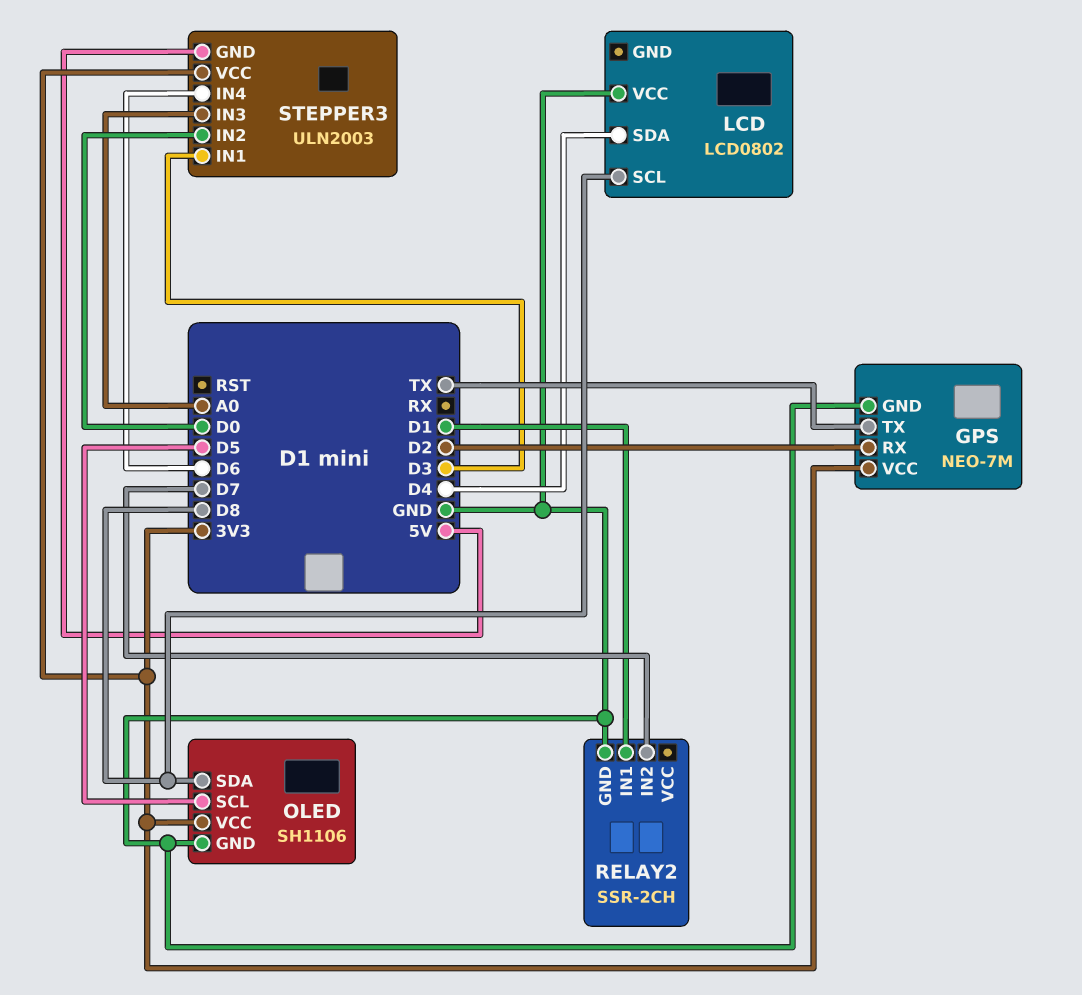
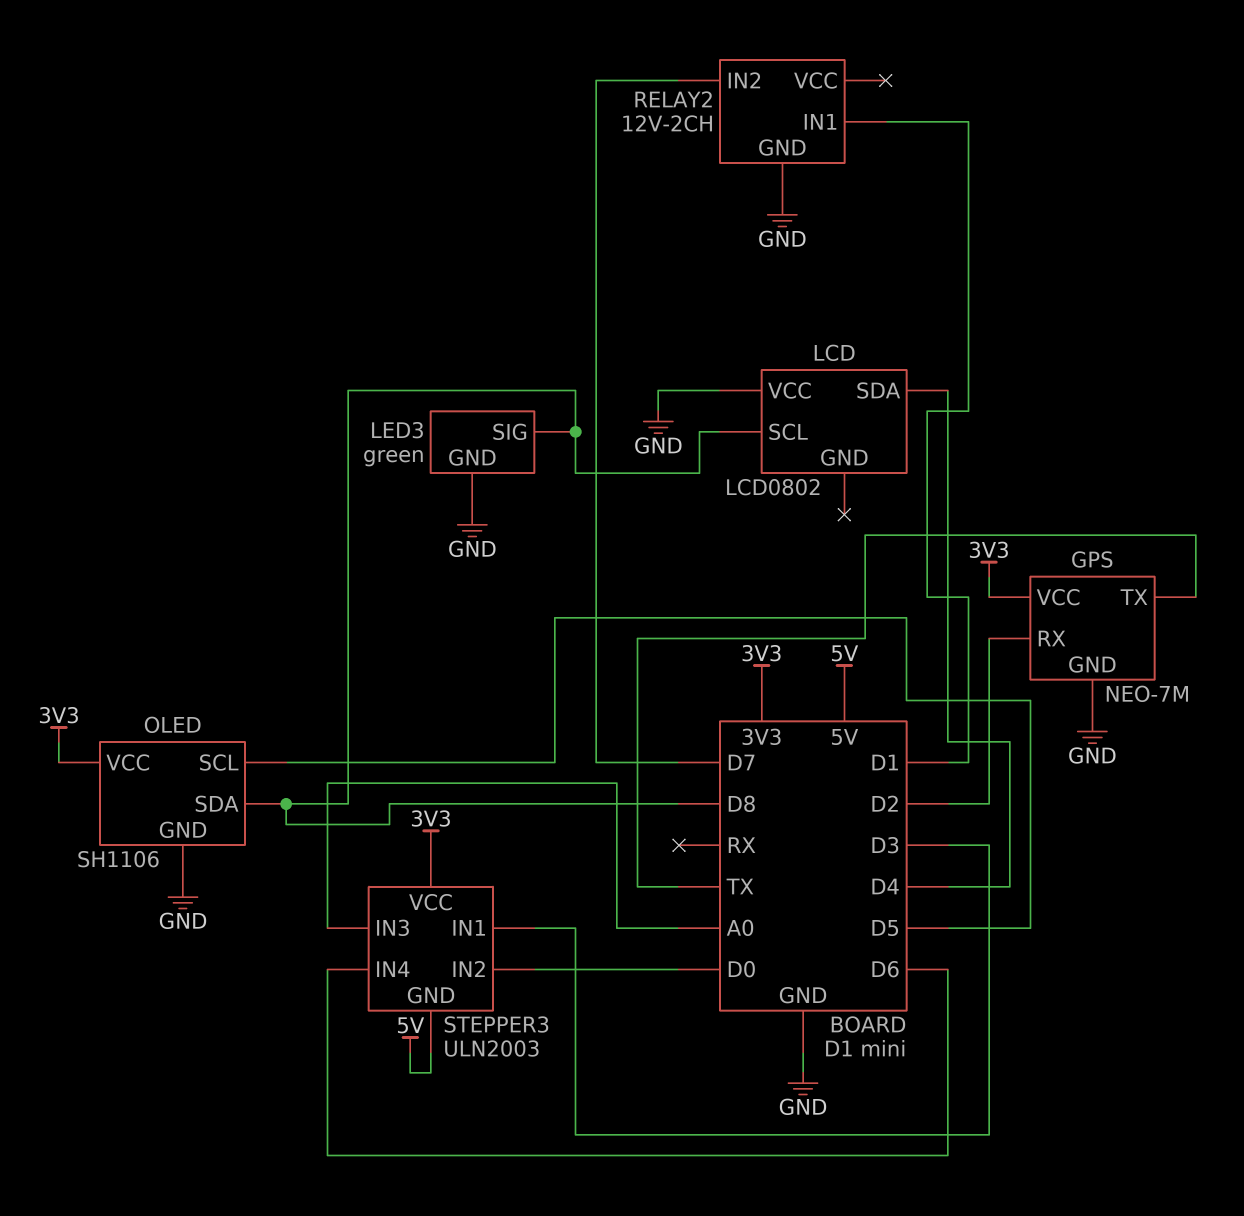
LED3: none -> green
LED3 pin GND: none -> GND
LED3 pin SIG: none -> D8
RELAY2: SSR-2CH -> 12V-2CH

